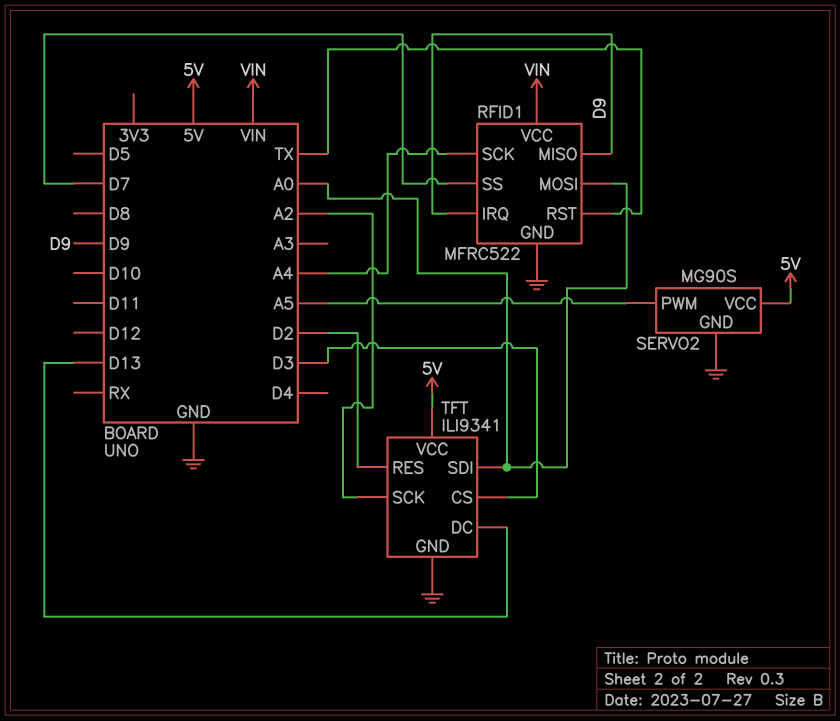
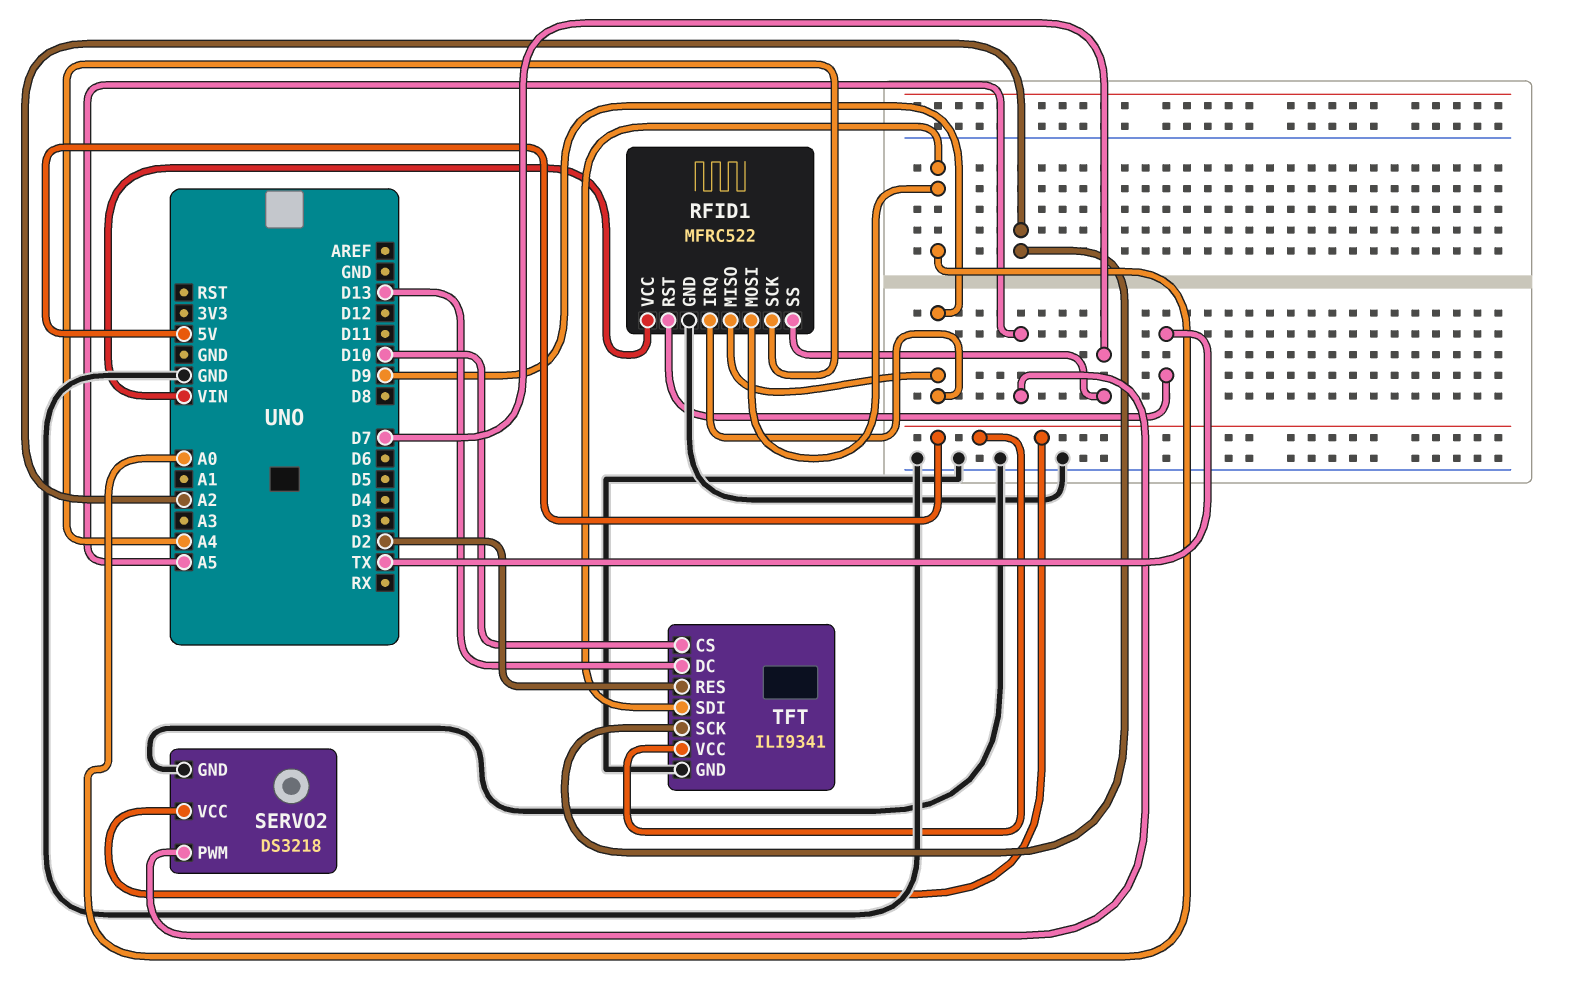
SERVO2: MG90S -> DS3218
TFT pin CS: D3 -> D10

